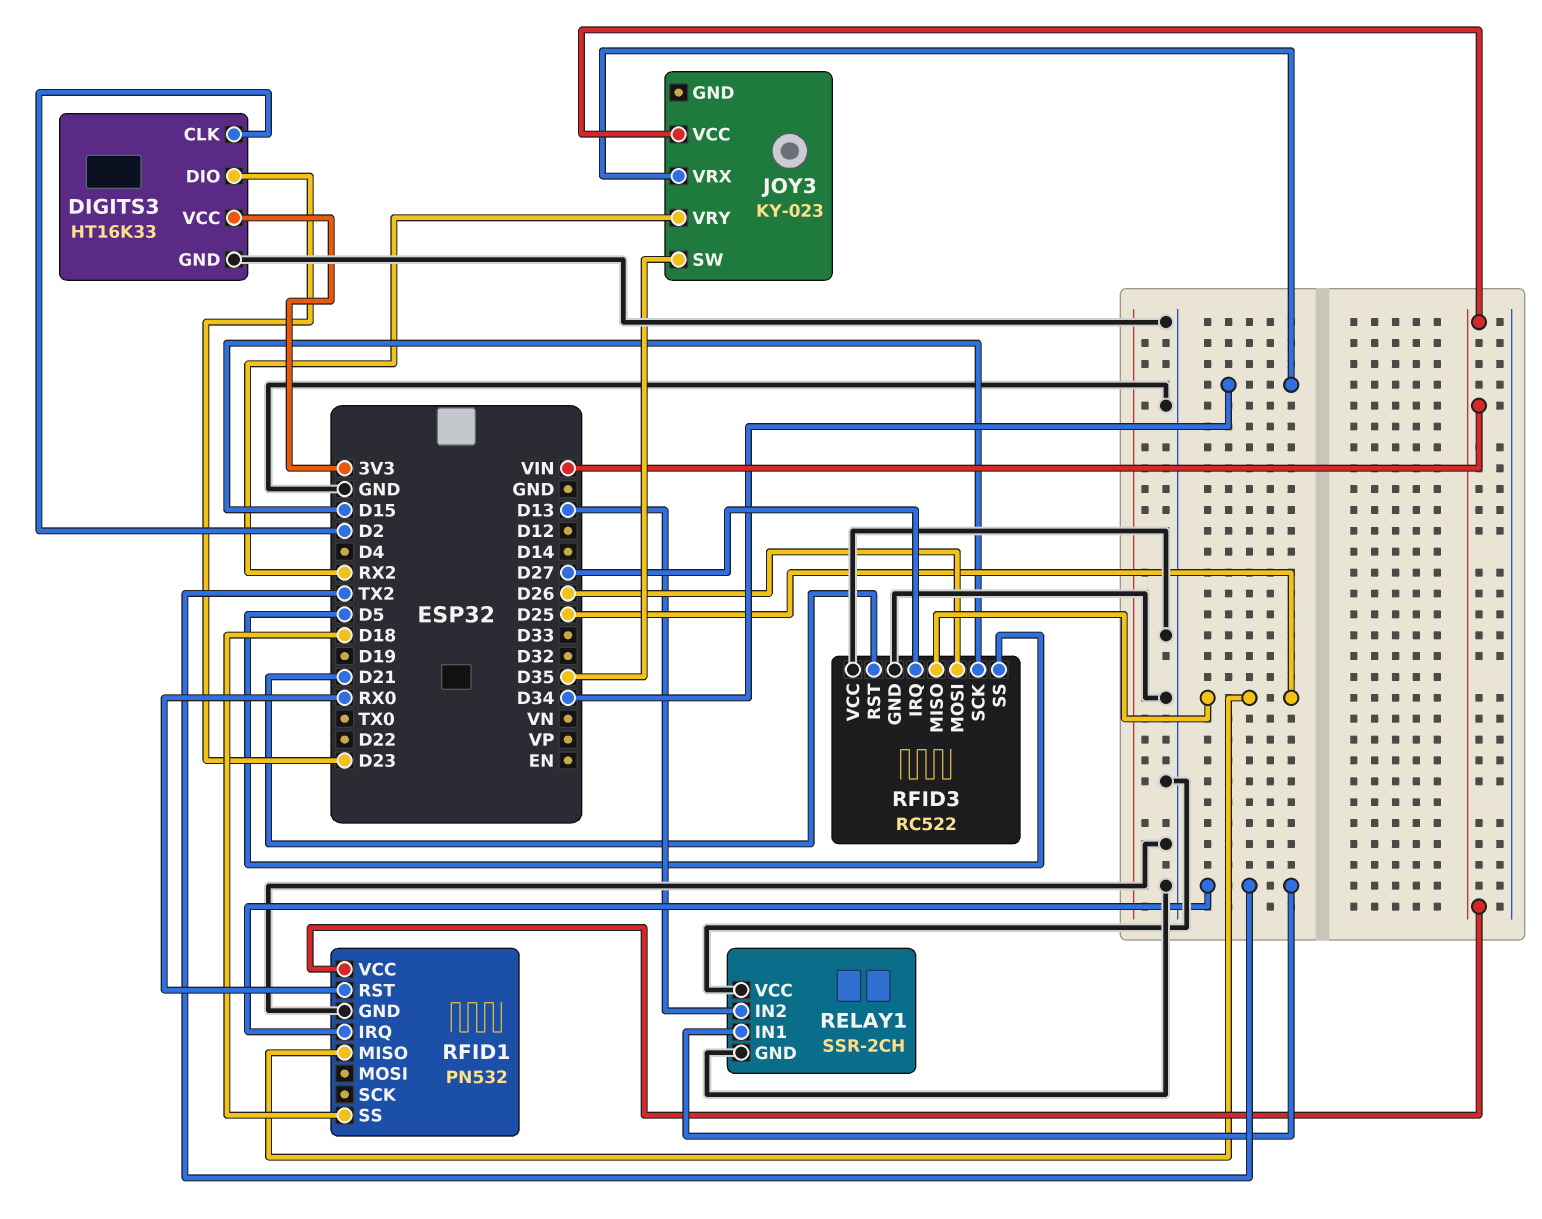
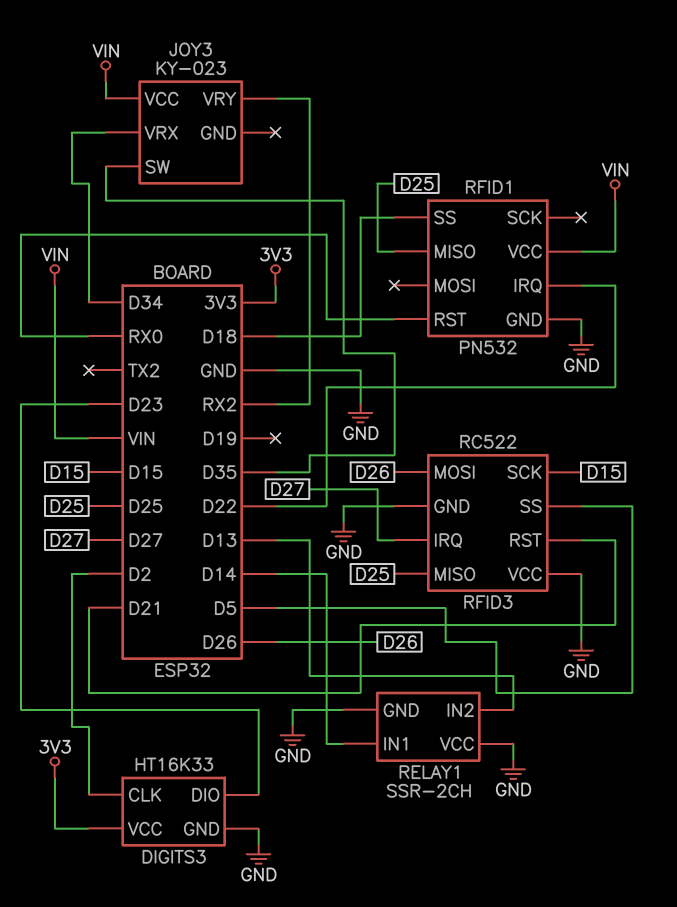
RELAY1 pin IN1: TX2 -> D14
RFID1 pin IRQ: TX2 -> D22

